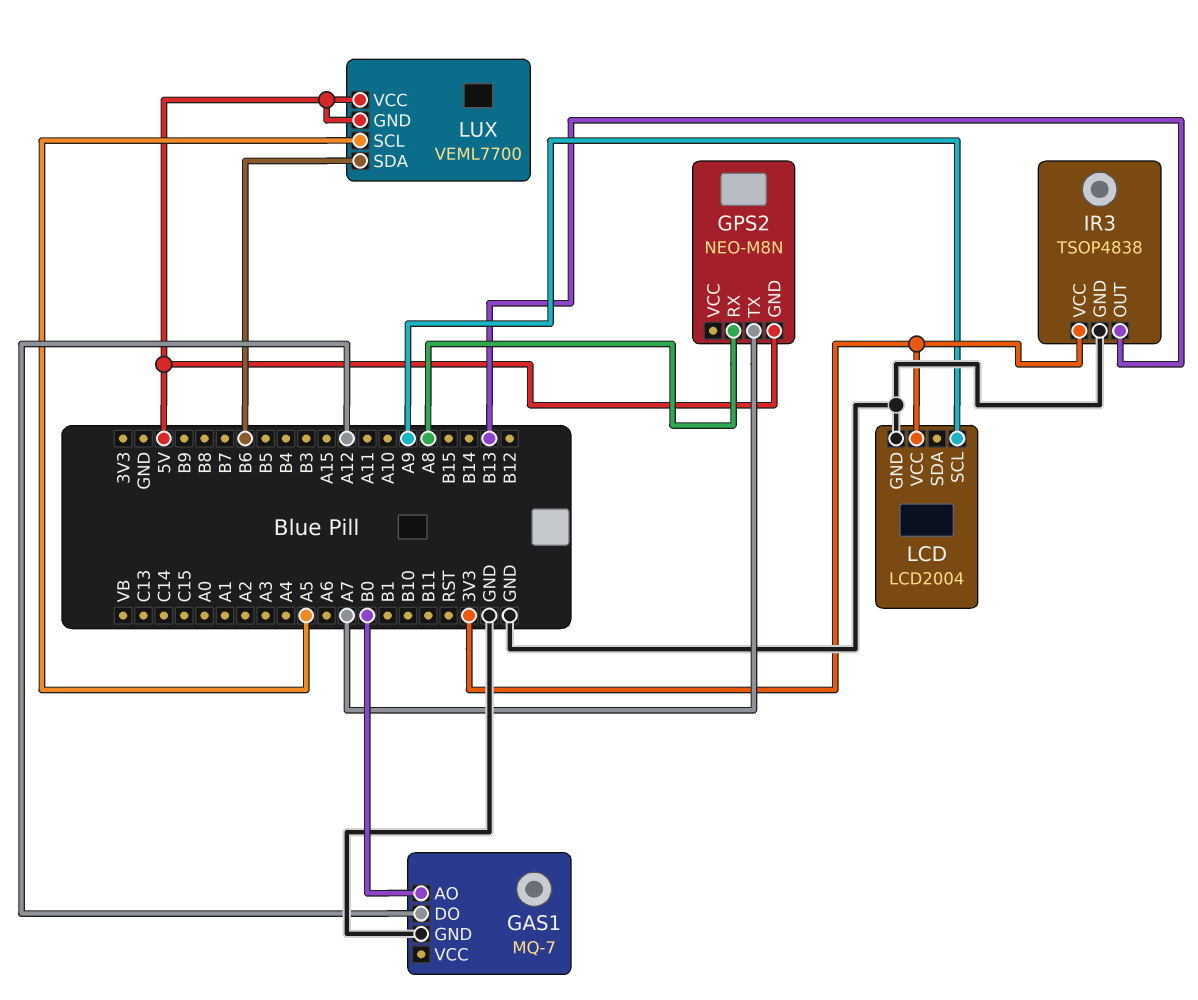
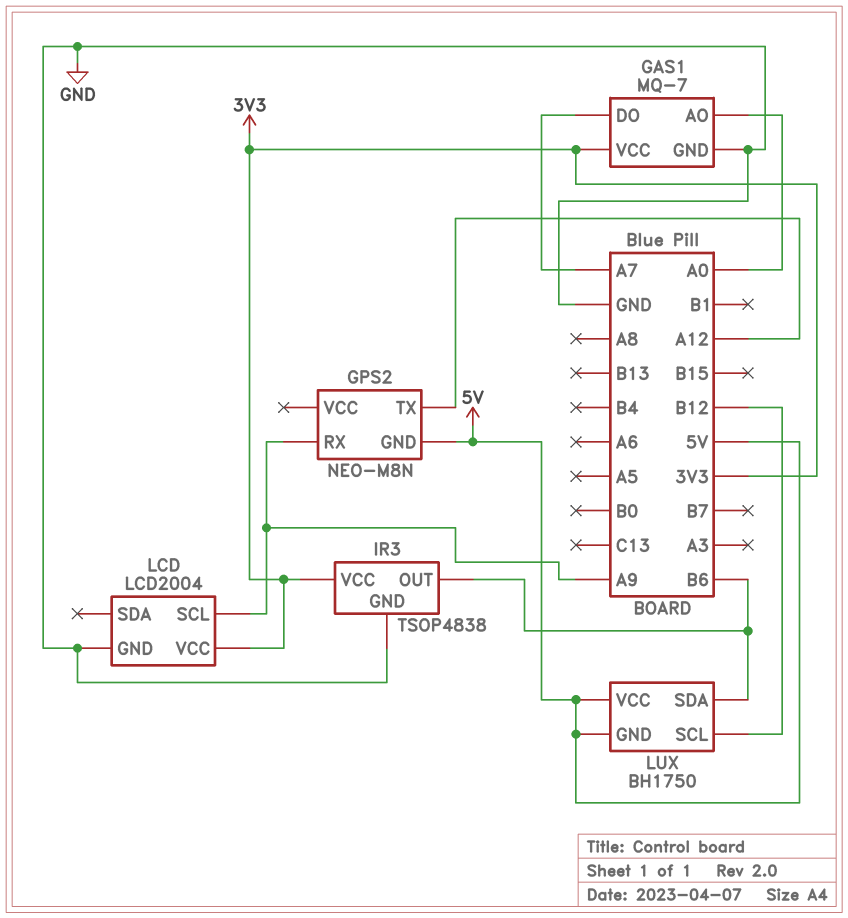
GAS1 pin AO: B0 -> A0
GAS1 pin DO: A12 -> A7
GAS1 pin VCC: none -> 3V3
GPS2 pin RX: A8 -> A9
GPS2 pin TX: A7 -> A12
IR3 pin OUT: B13 -> B6
LUX: VEML7700 -> BH1750
LUX pin SCL: A5 -> B12

